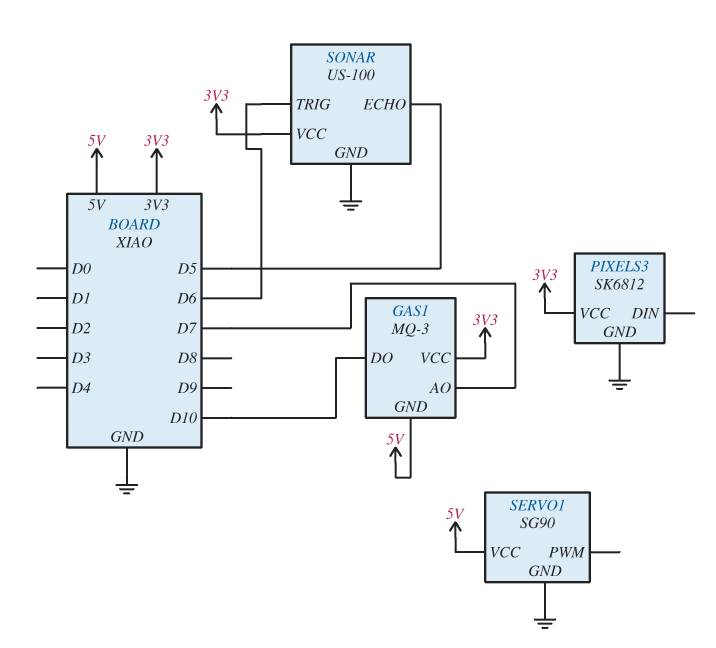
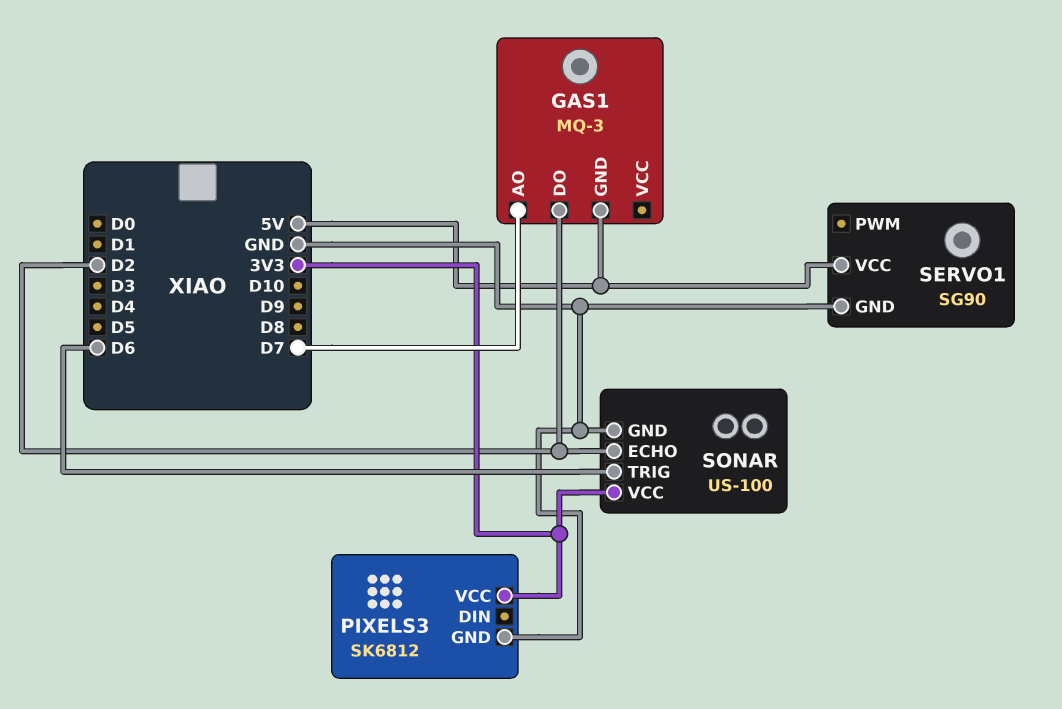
GAS1 pin DO: D10 -> D2
GAS1 pin VCC: 3V3 -> none
SONAR pin ECHO: D5 -> D2

